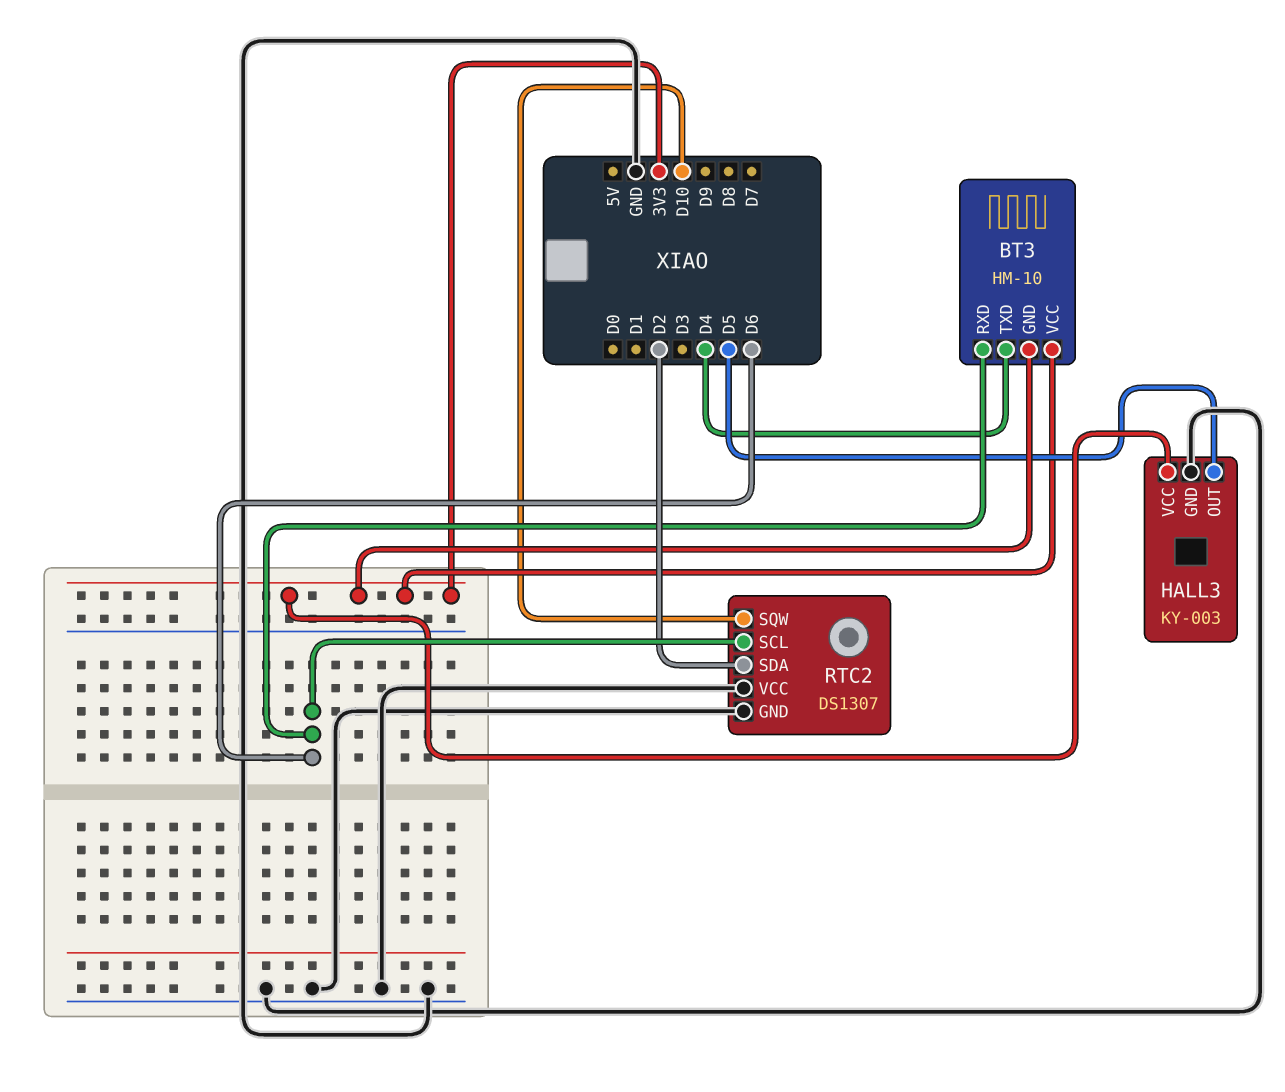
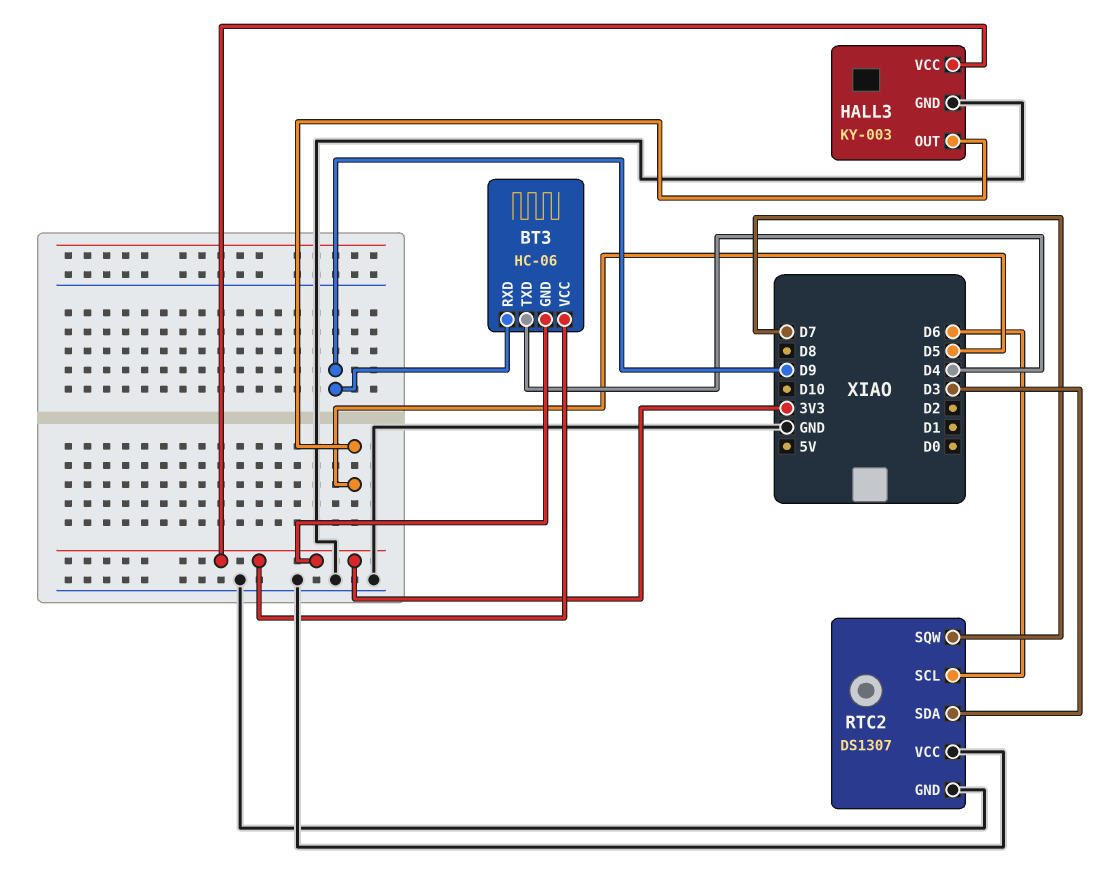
BT3: HM-10 -> HC-06
BT3 pin RXD: D6 -> D9
RTC2 pin SDA: D2 -> D3
RTC2 pin SQW: D10 -> D7

